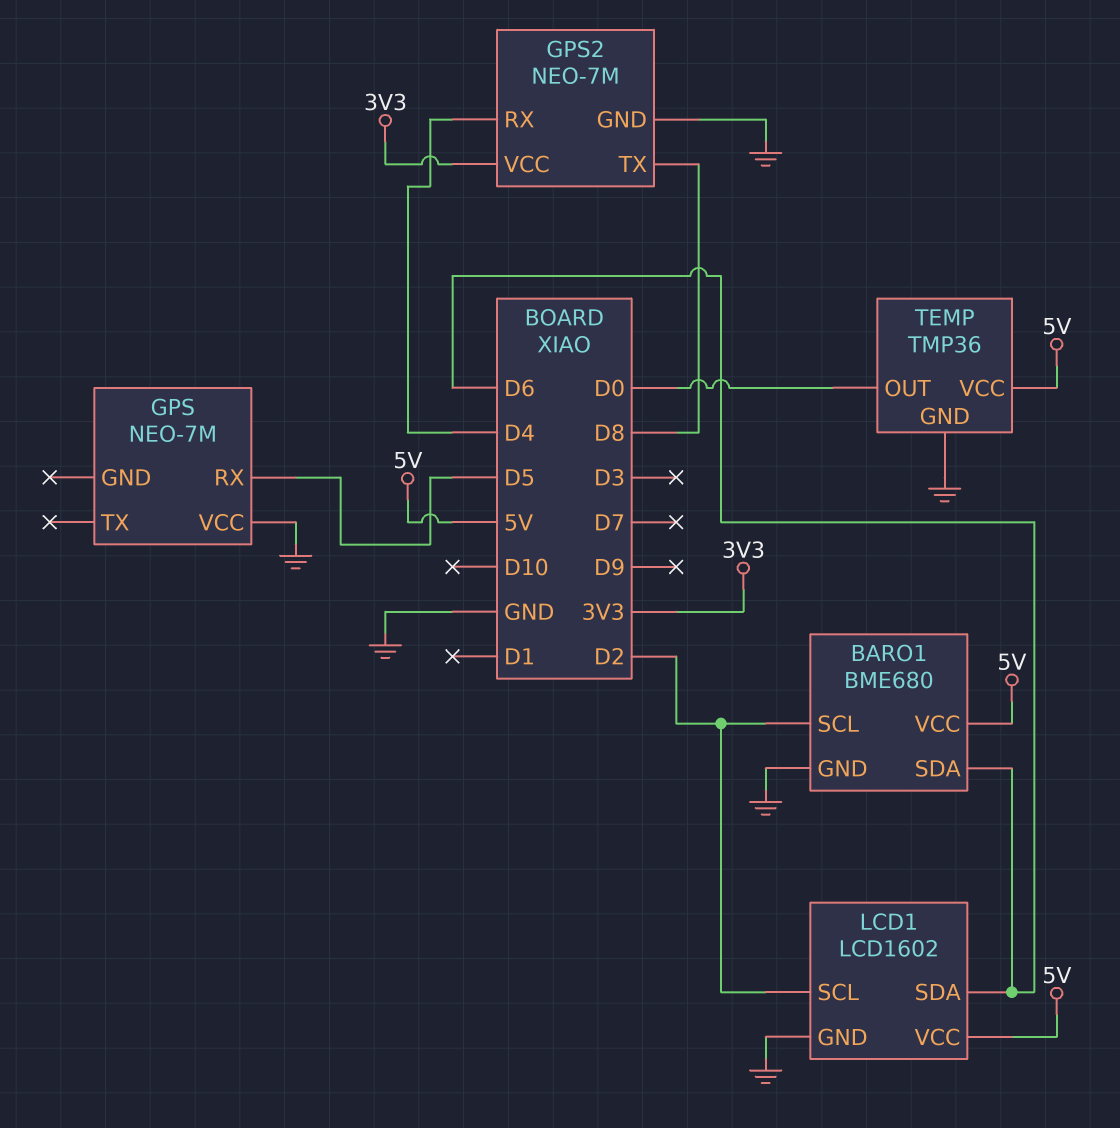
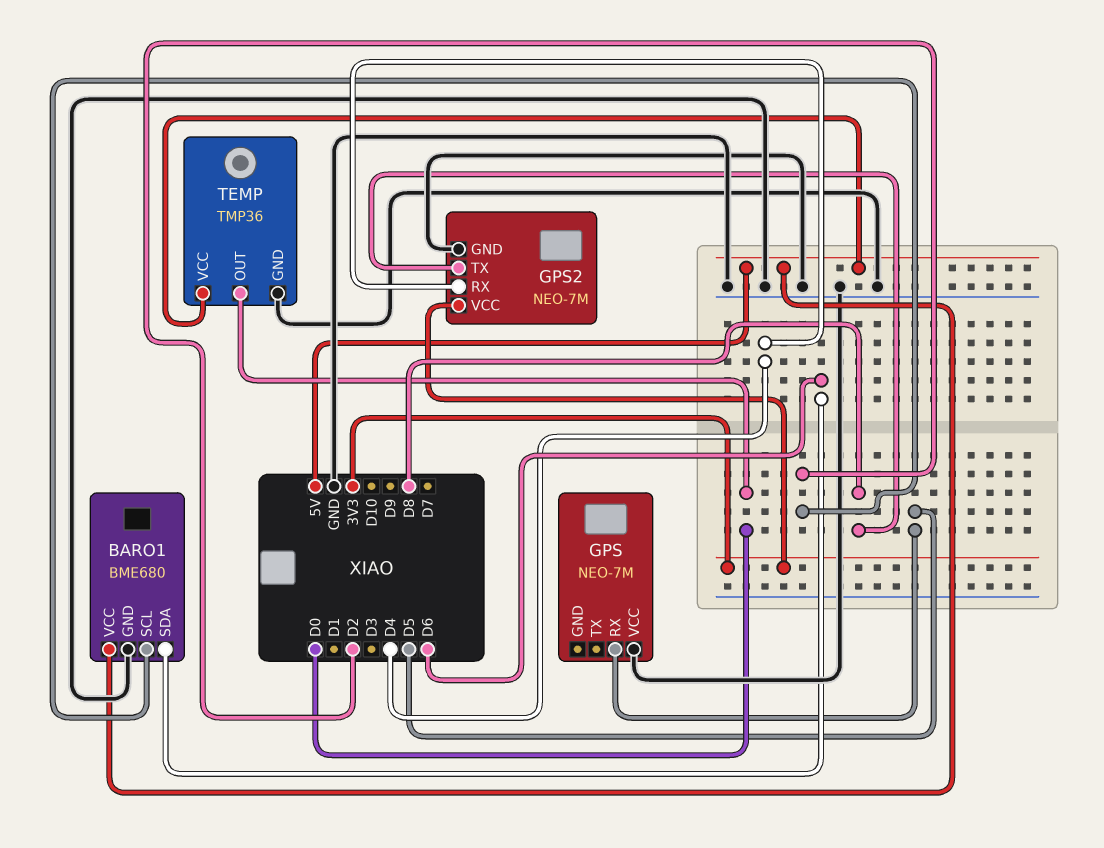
LCD1: LCD1602 -> none
LCD1 pin GND: GND -> none
LCD1 pin SCL: D2 -> none
LCD1 pin SDA: D6 -> none
LCD1 pin VCC: 5V -> none

